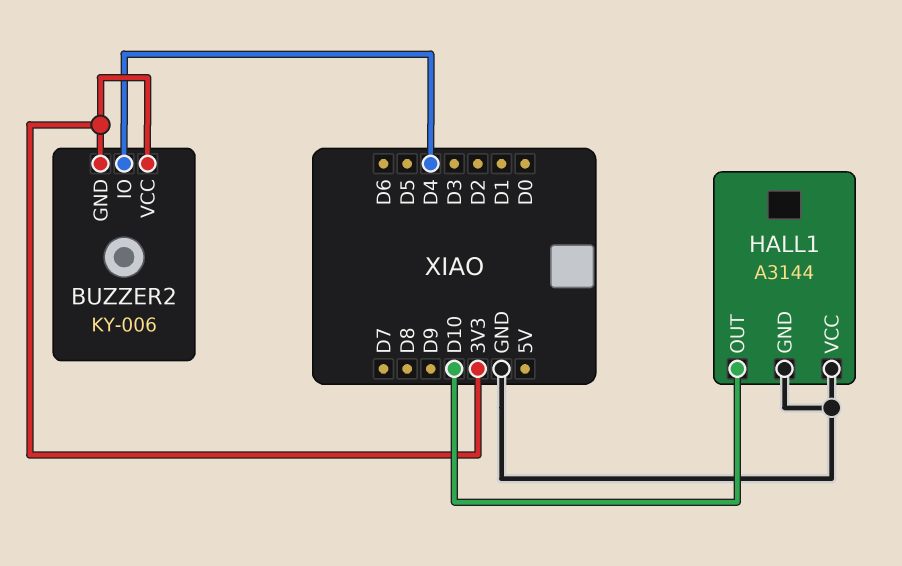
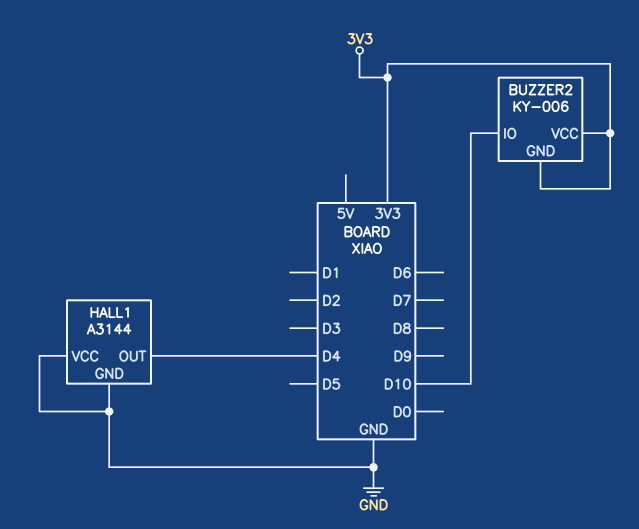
BUZZER2 pin IO: D4 -> D10
HALL1 pin OUT: D10 -> D4

